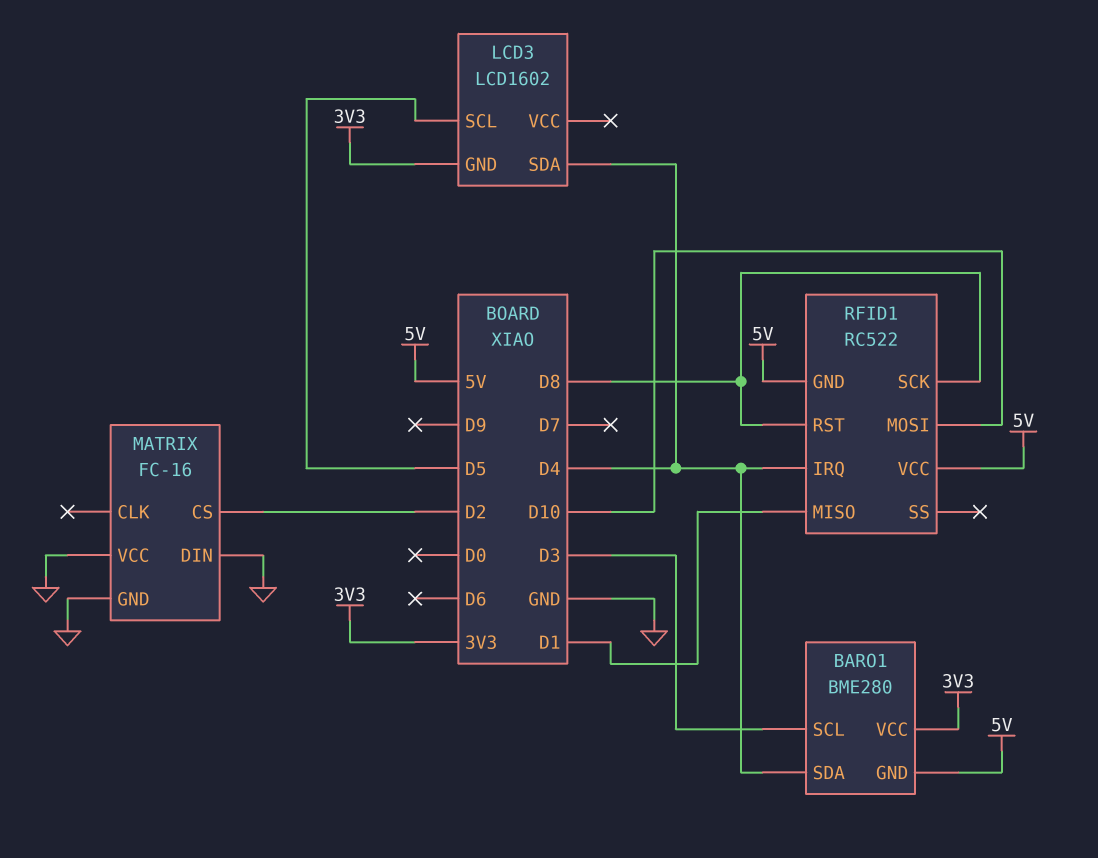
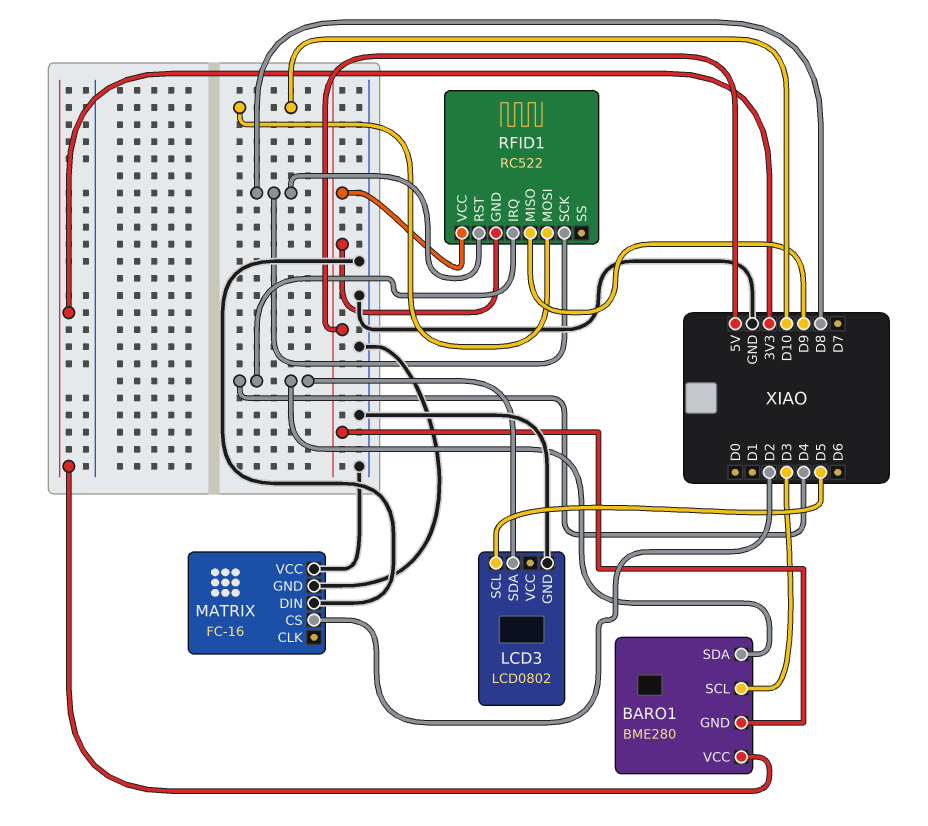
LCD3: LCD1602 -> LCD0802
LCD3 pin GND: 3V3 -> GND
RFID1 pin MISO: D1 -> D9

